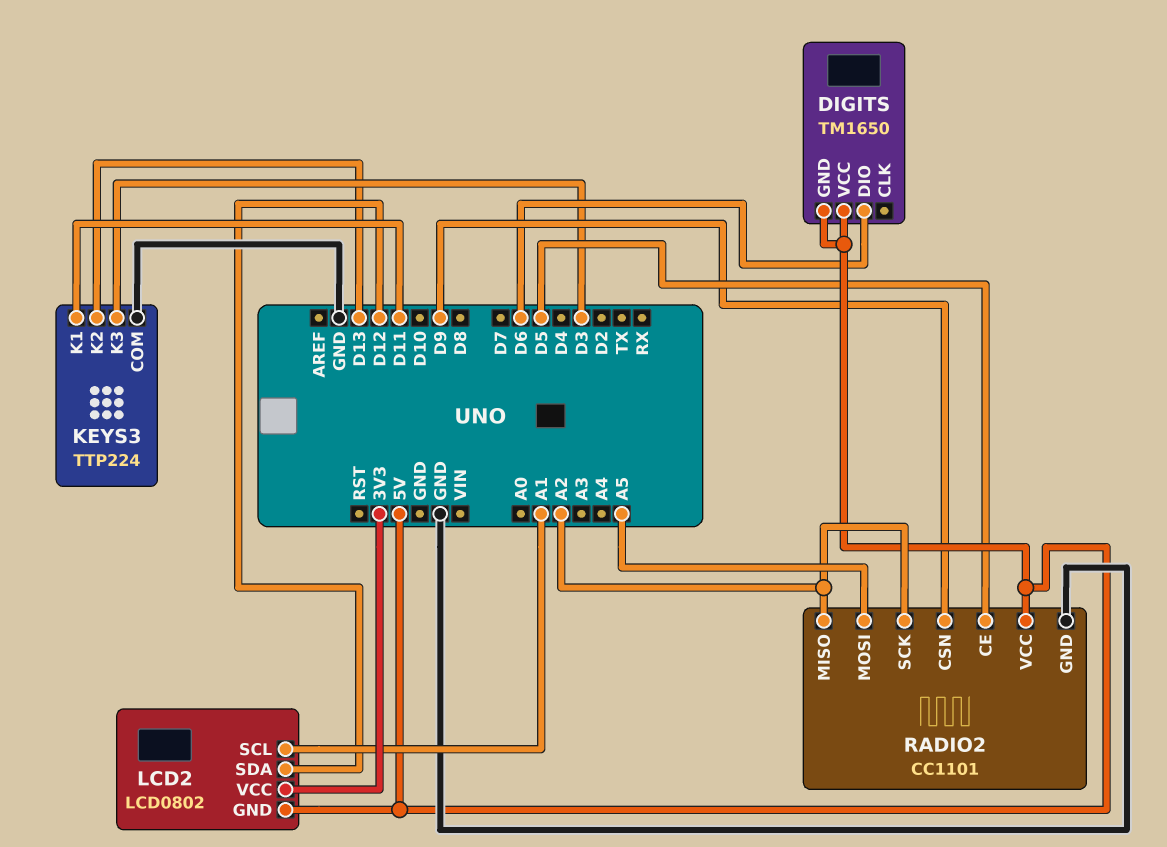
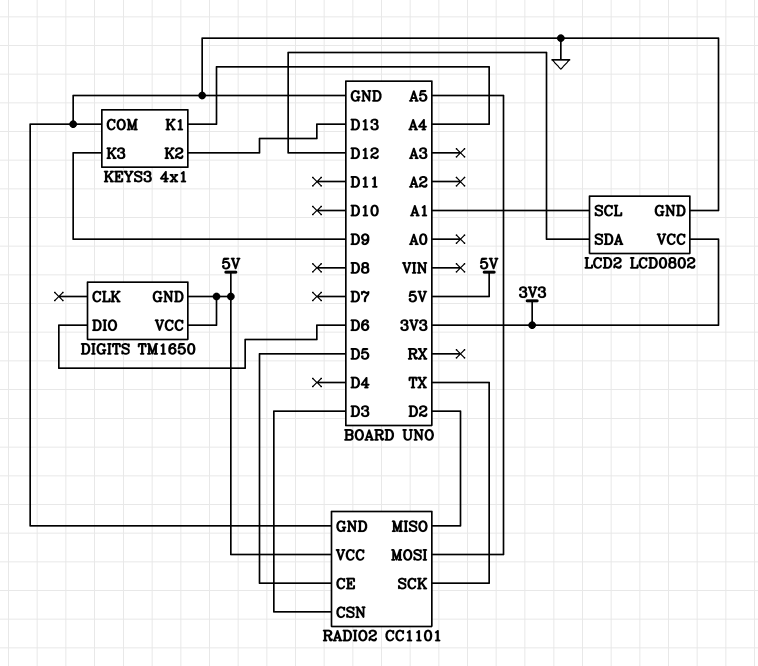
KEYS3: TTP224 -> 4x1
KEYS3 pin K1: D11 -> A4
KEYS3 pin K3: D3 -> D9
LCD2 pin GND: 5V -> GND
RADIO2 pin CSN: D9 -> D3
RADIO2 pin MISO: A2 -> D2
RADIO2 pin SCK: A2 -> TX

